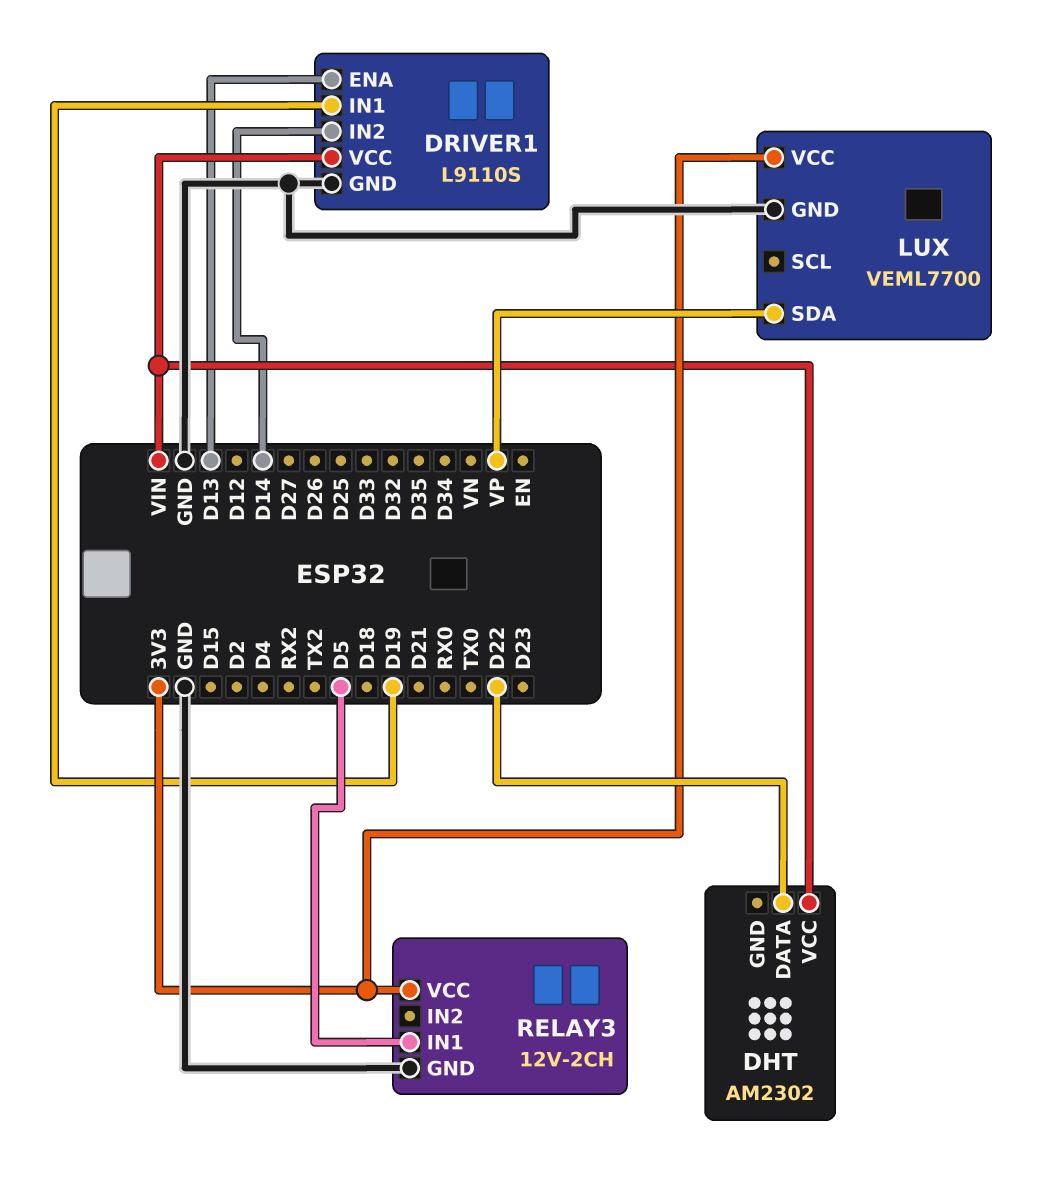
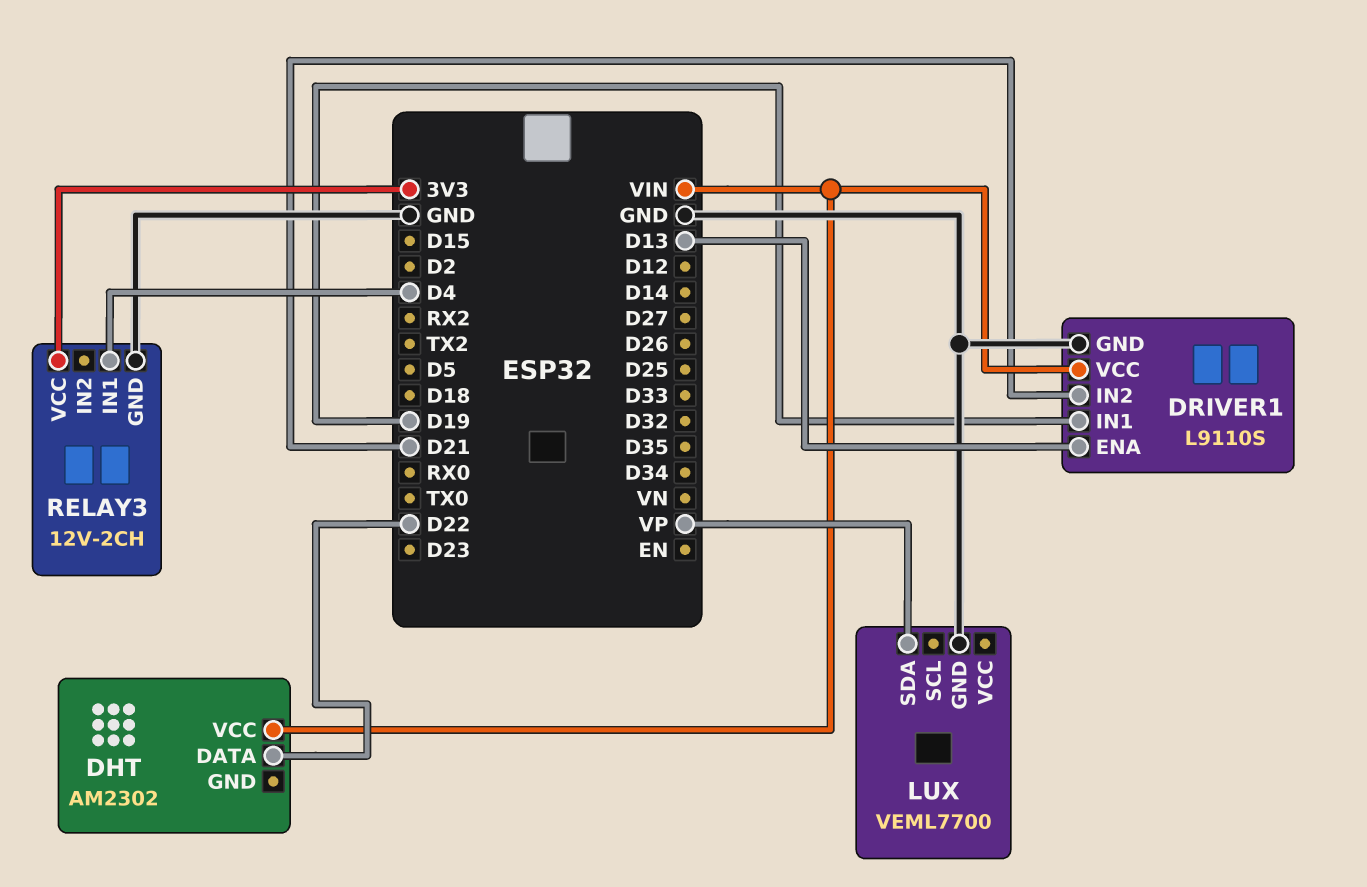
DRIVER1 pin IN2: D14 -> D21
LUX pin VCC: 3V3 -> none
RELAY3 pin IN1: D5 -> D4

